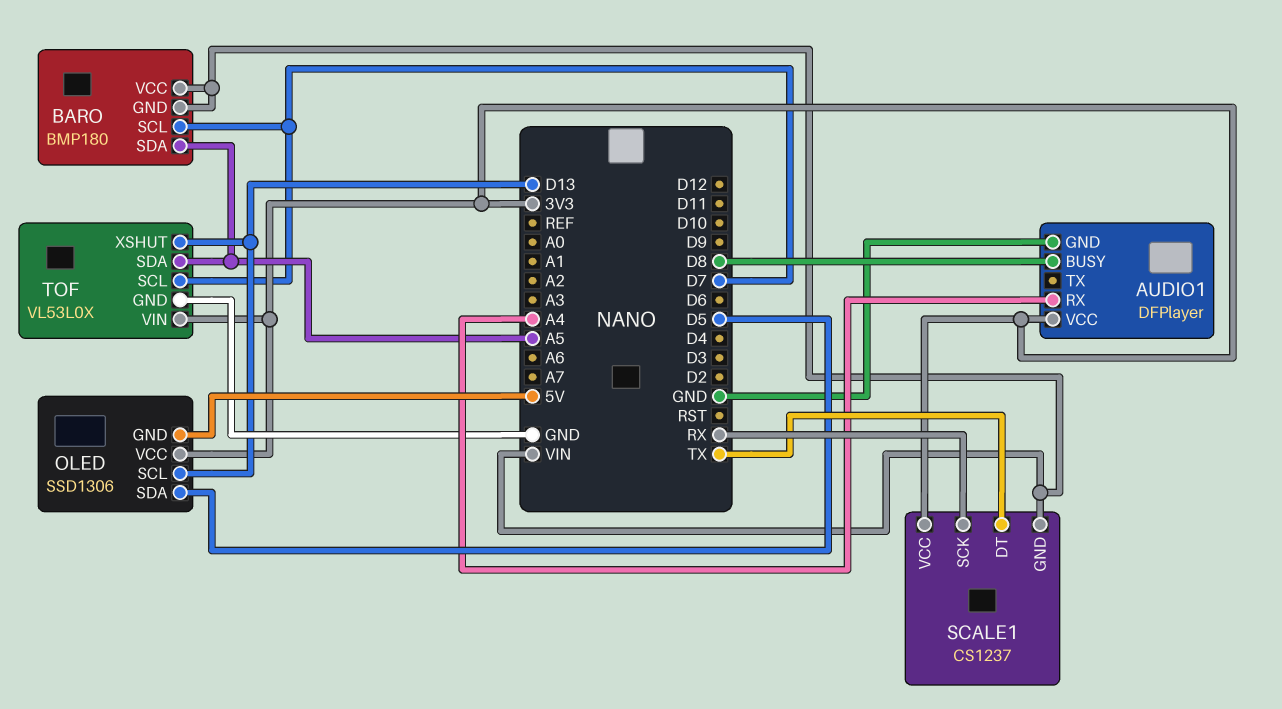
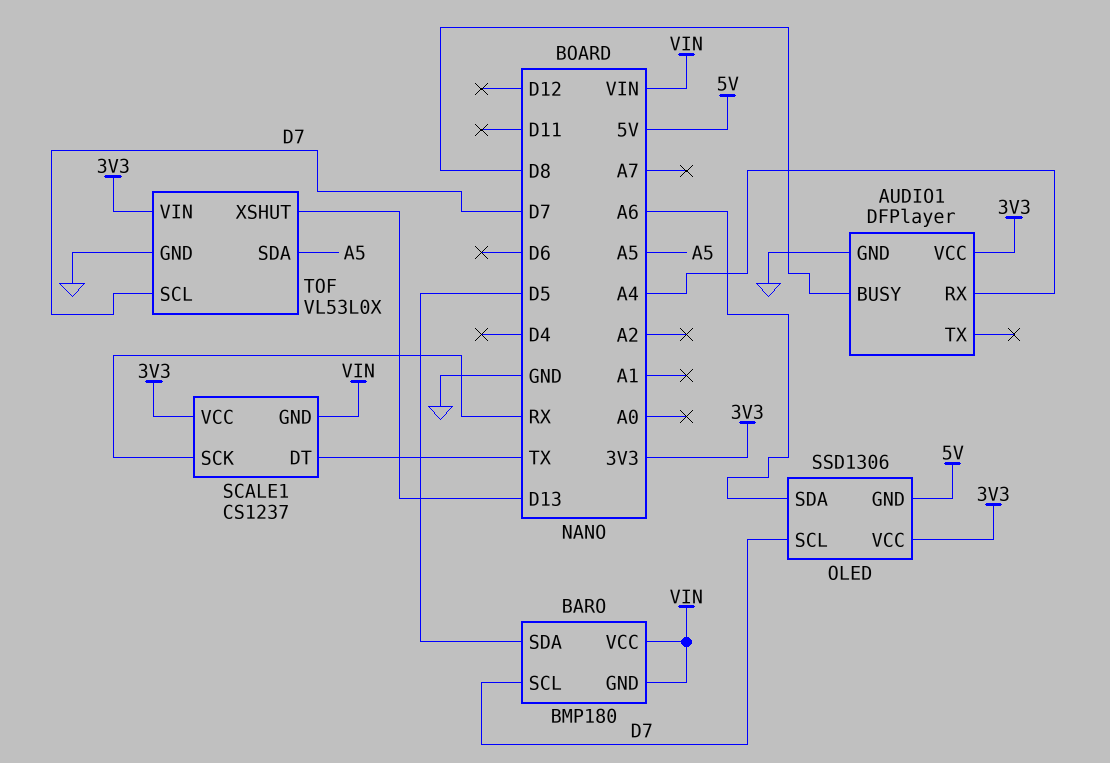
BARO pin SDA: A5 -> D5
OLED pin SCL: D13 -> D7
OLED pin SDA: D5 -> A6

